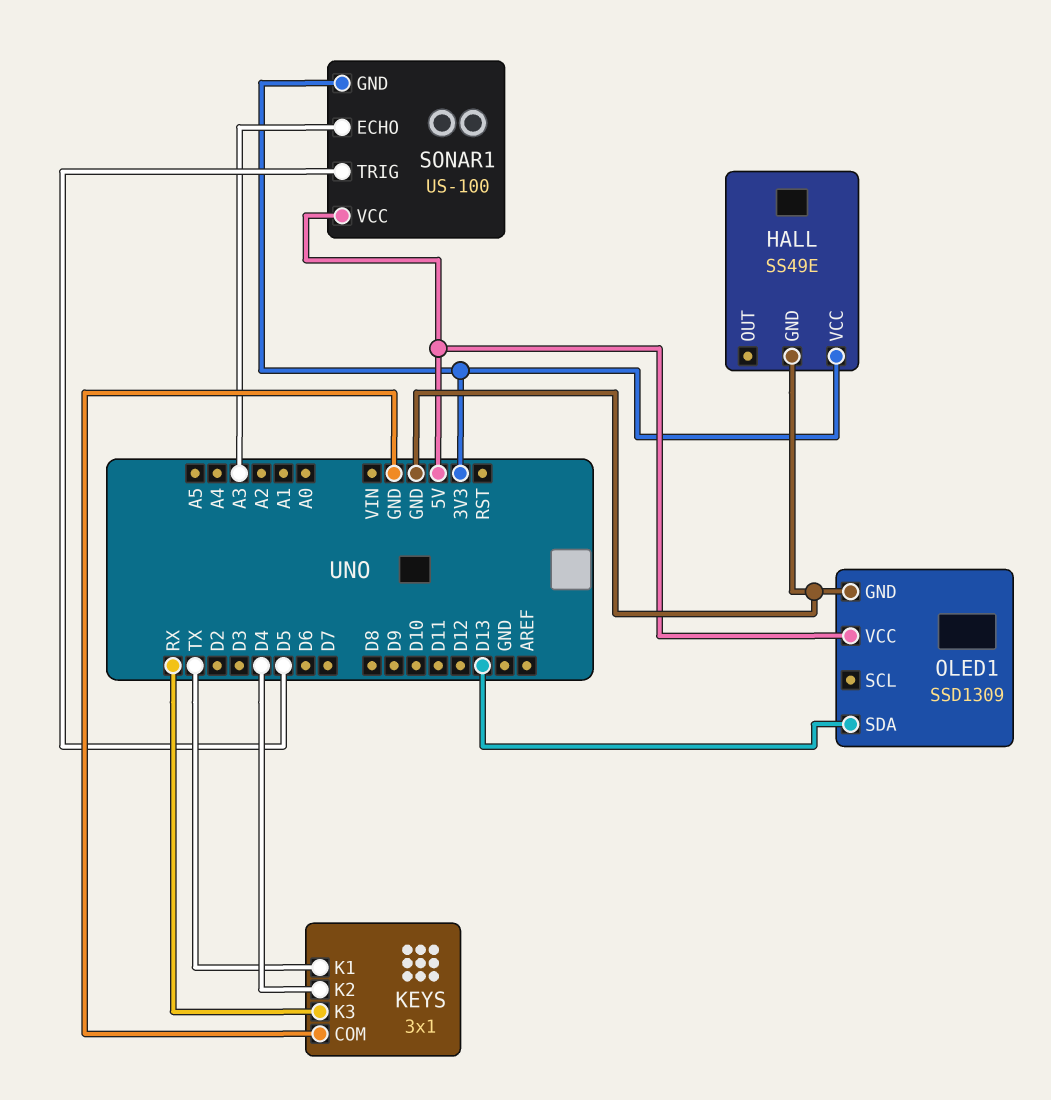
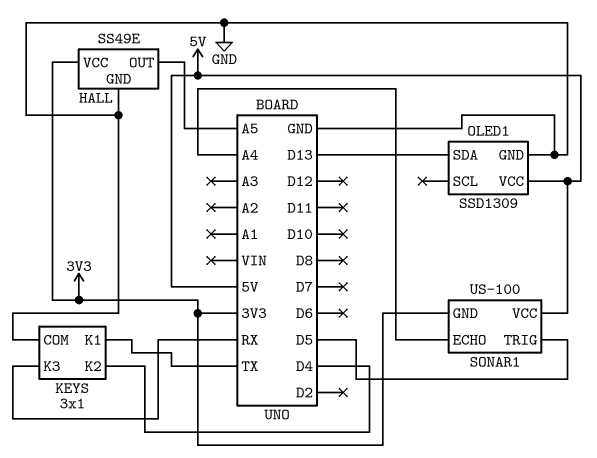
HALL pin OUT: none -> A5
SONAR1 pin ECHO: A3 -> A4

